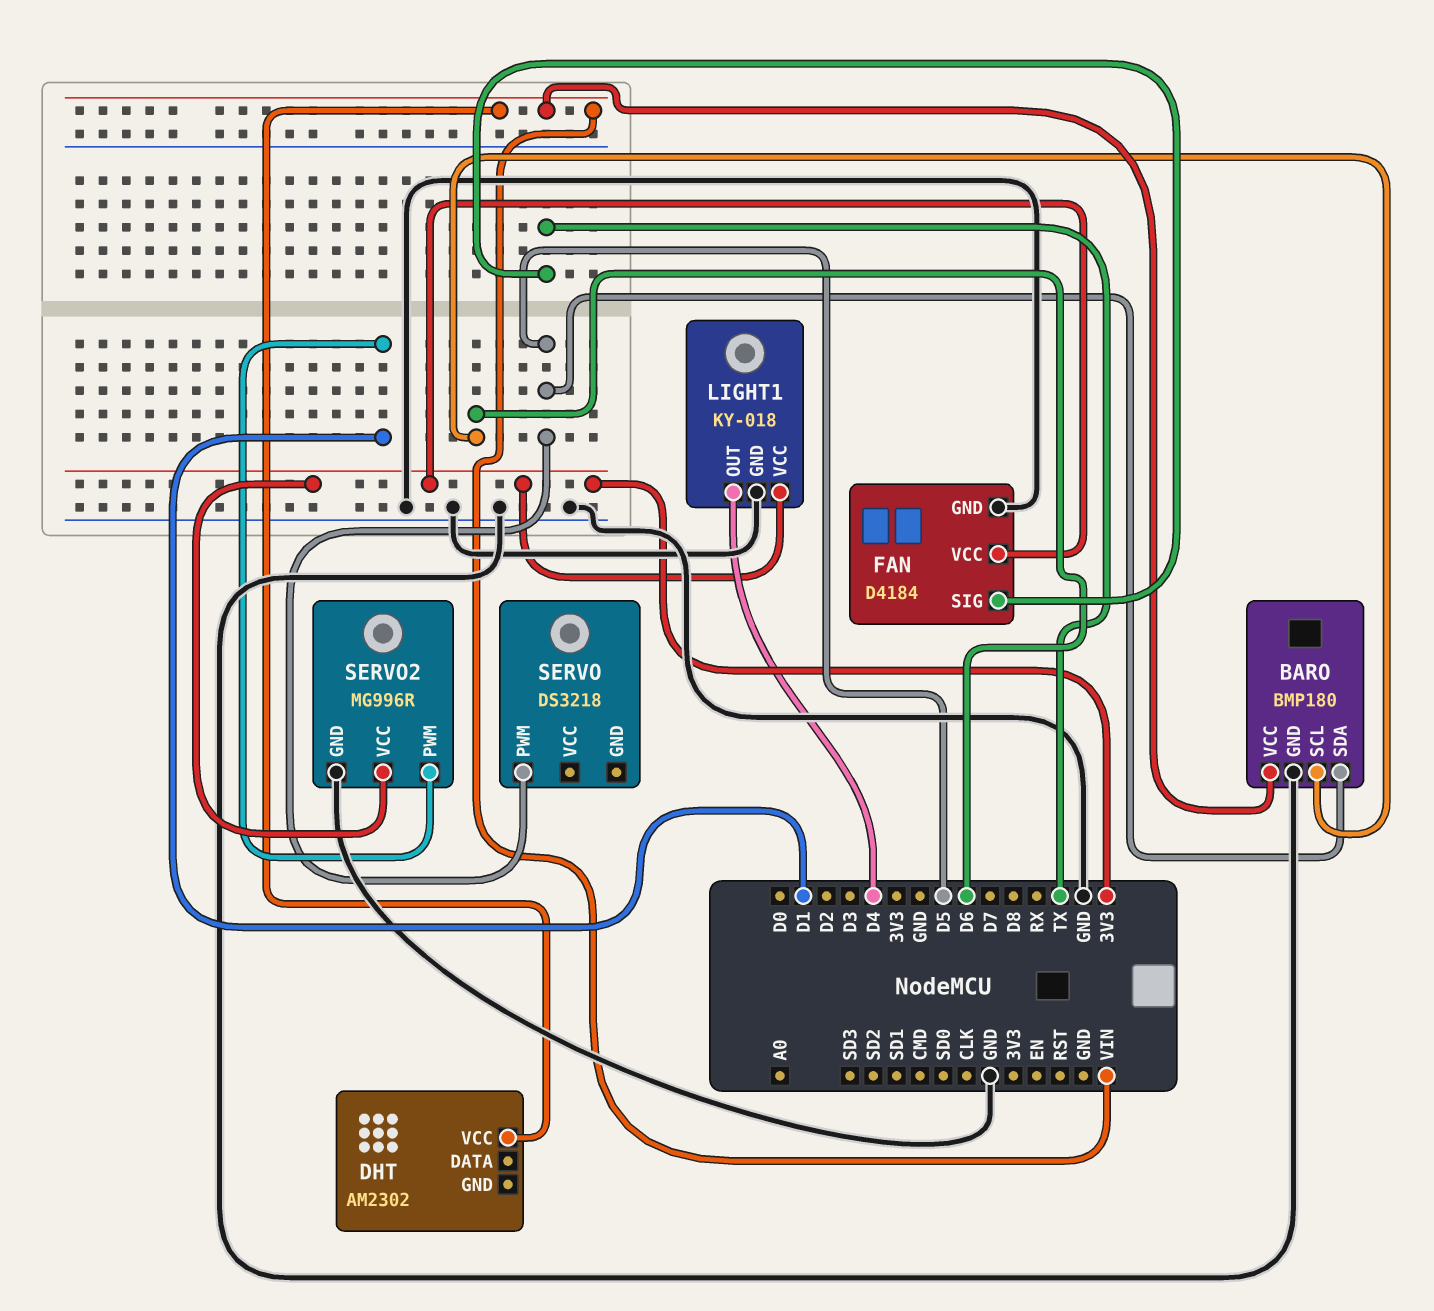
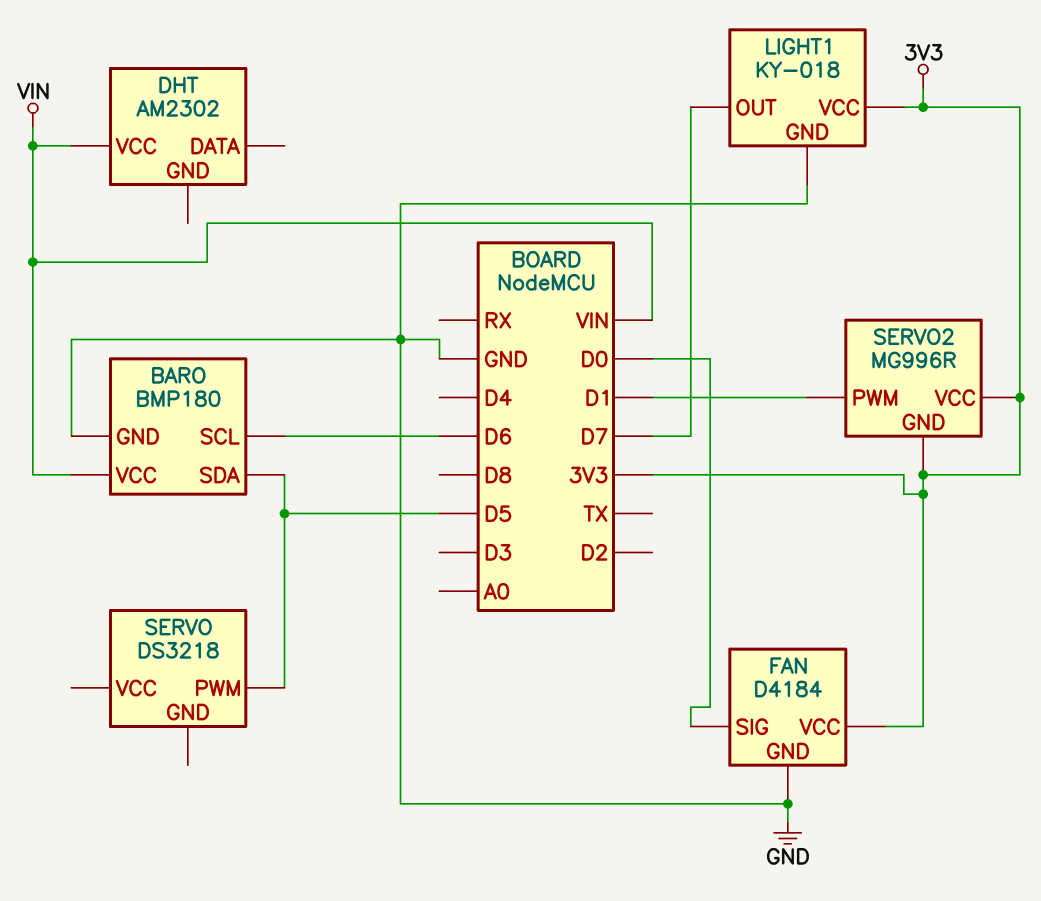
FAN pin SIG: TX -> D0
LIGHT1 pin OUT: D4 -> D7
SERVO2 pin GND: GND -> 3V3

